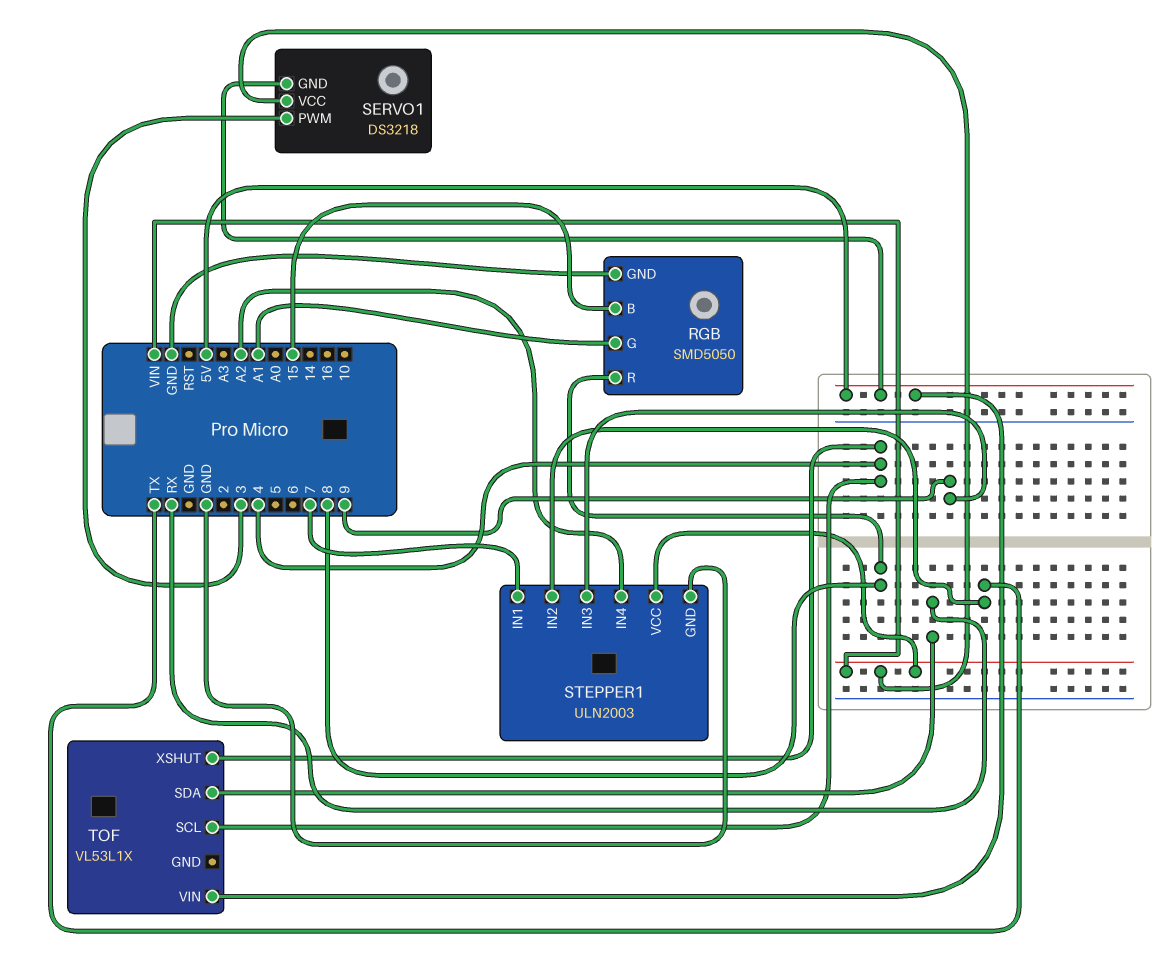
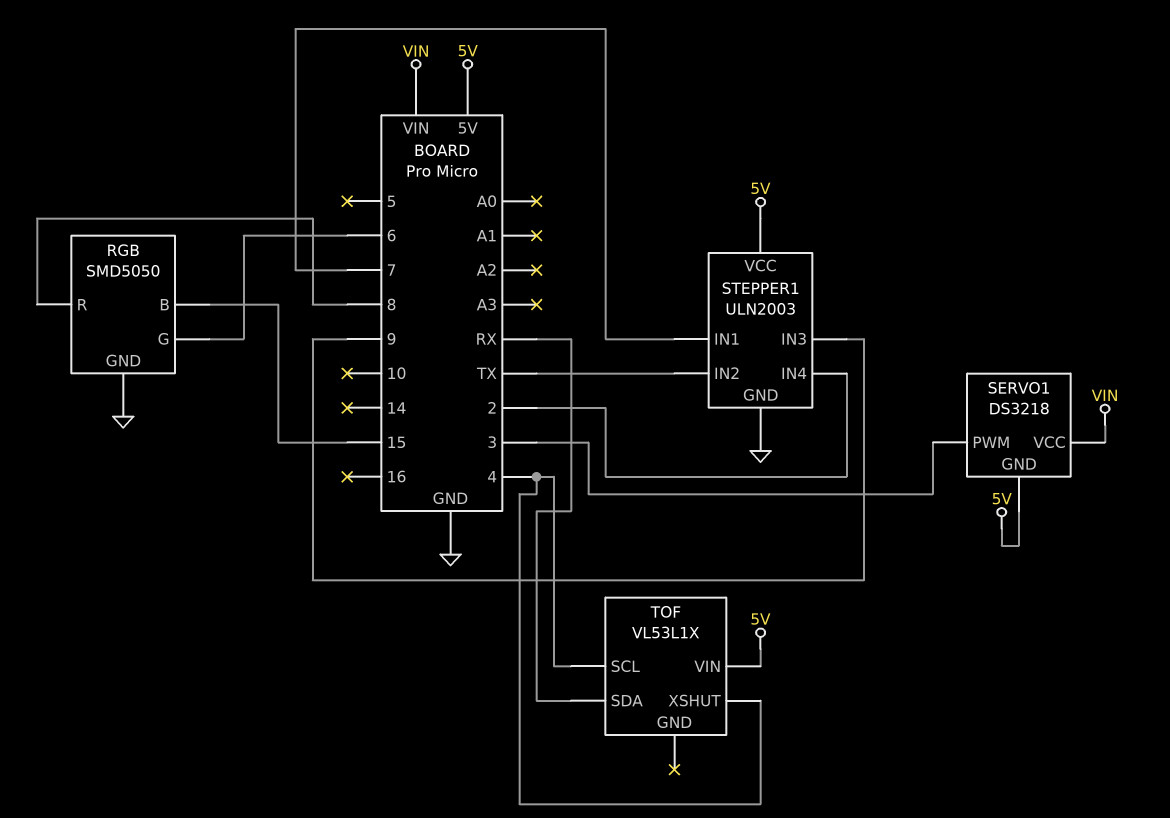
RGB pin G: A1 -> 6
STEPPER1 pin IN4: A2 -> 2
STEPPER1 pin VCC: VIN -> 5V

